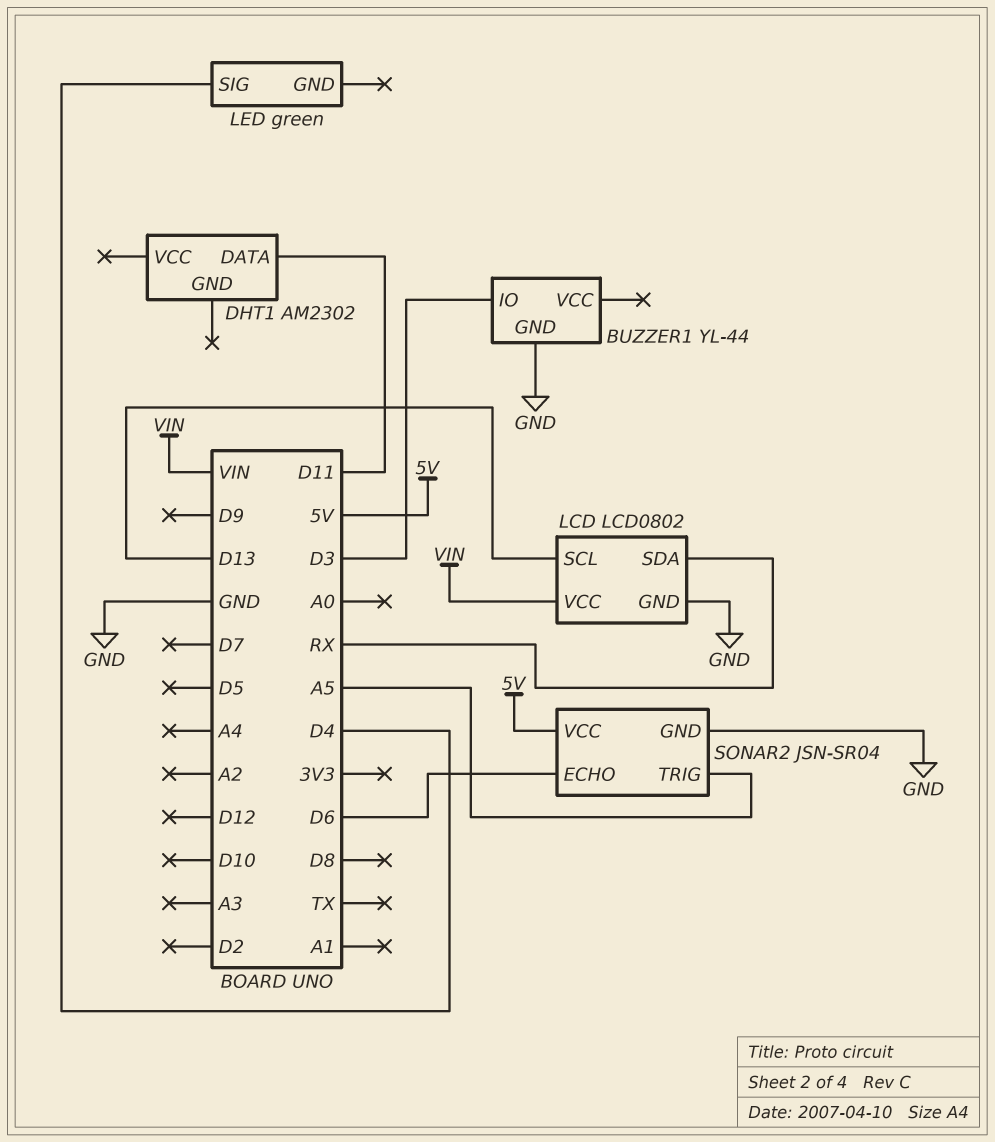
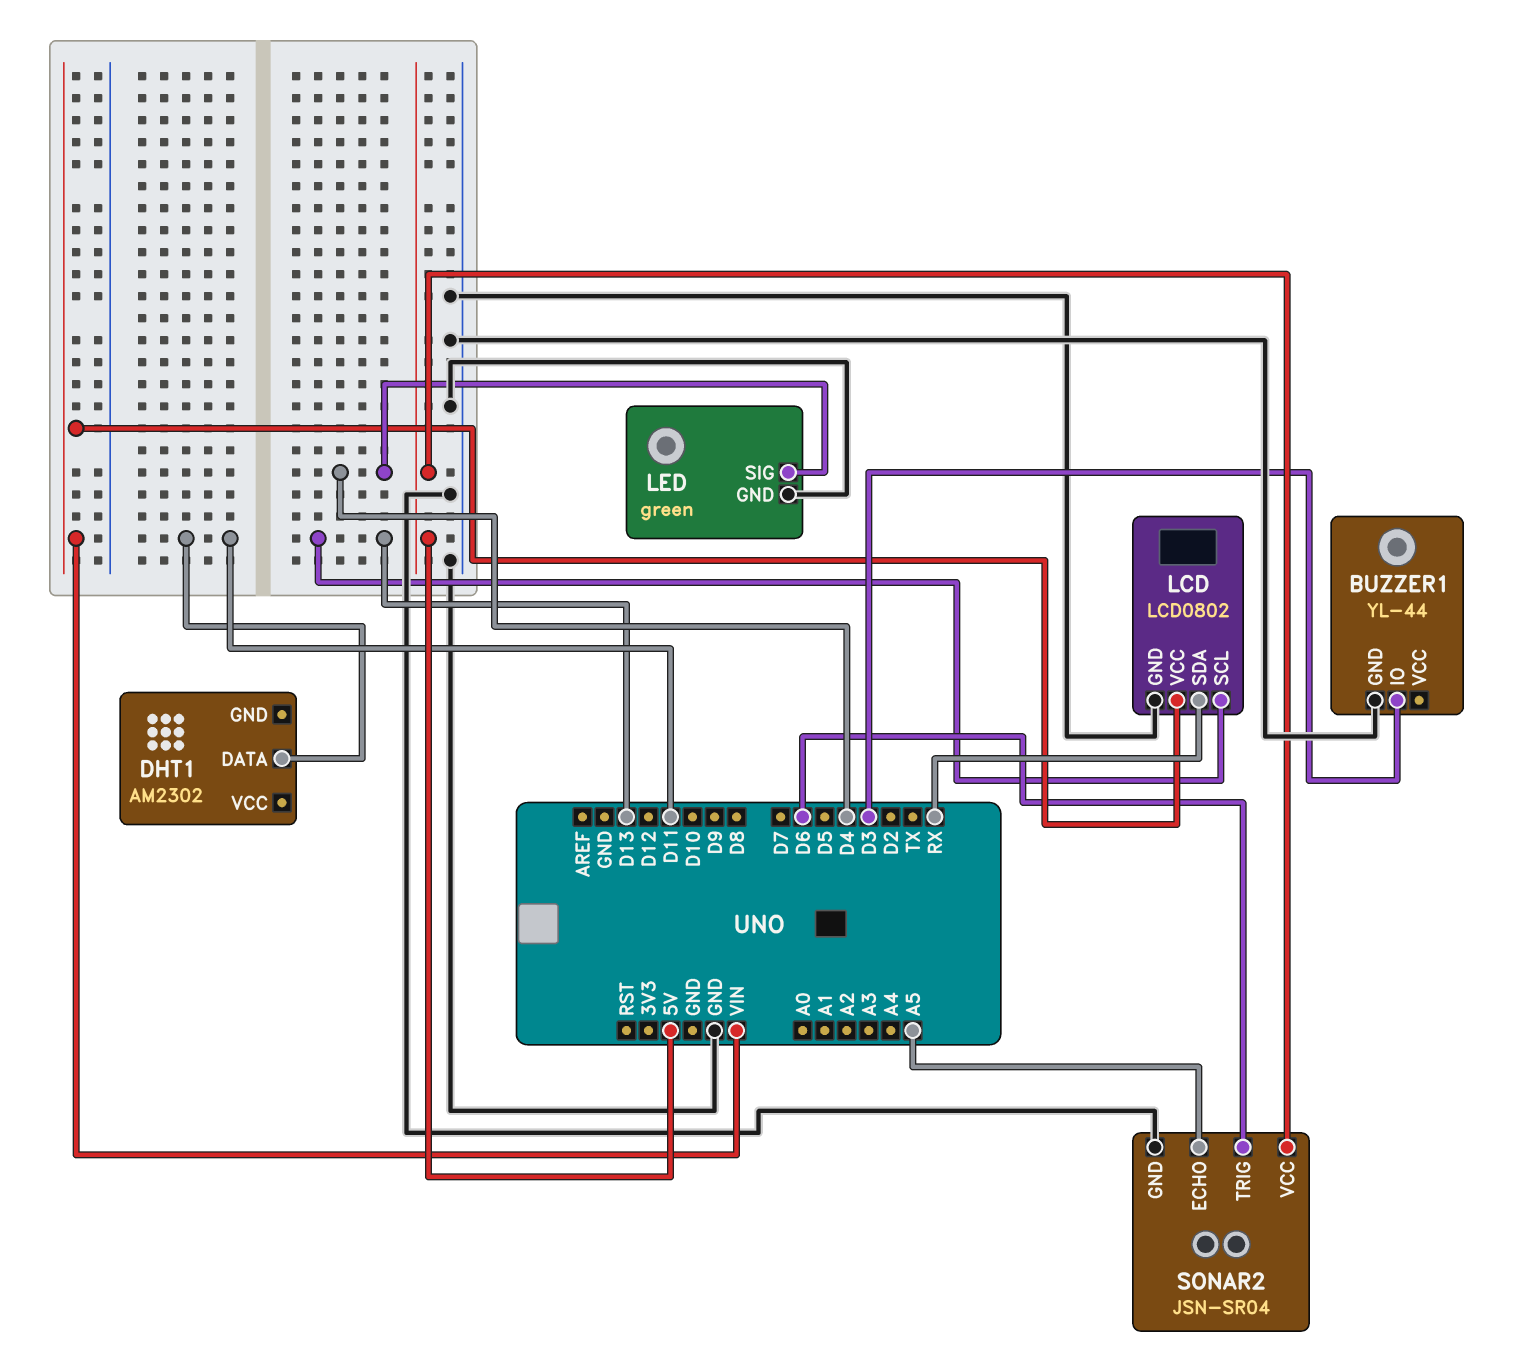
LED pin GND: none -> GND
SONAR2 pin ECHO: D6 -> A5
SONAR2 pin TRIG: A5 -> D6

